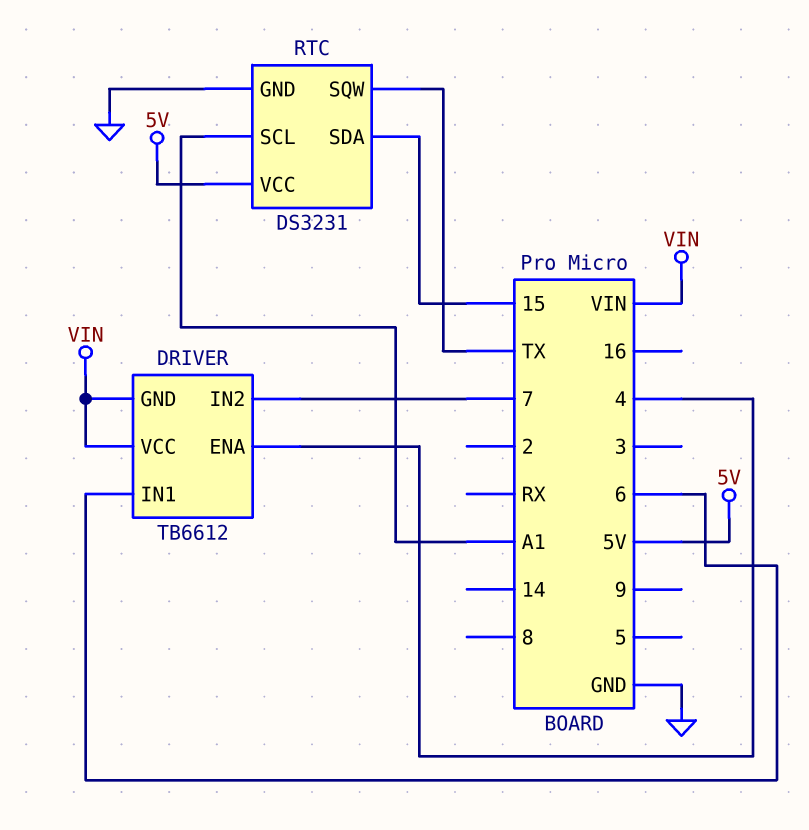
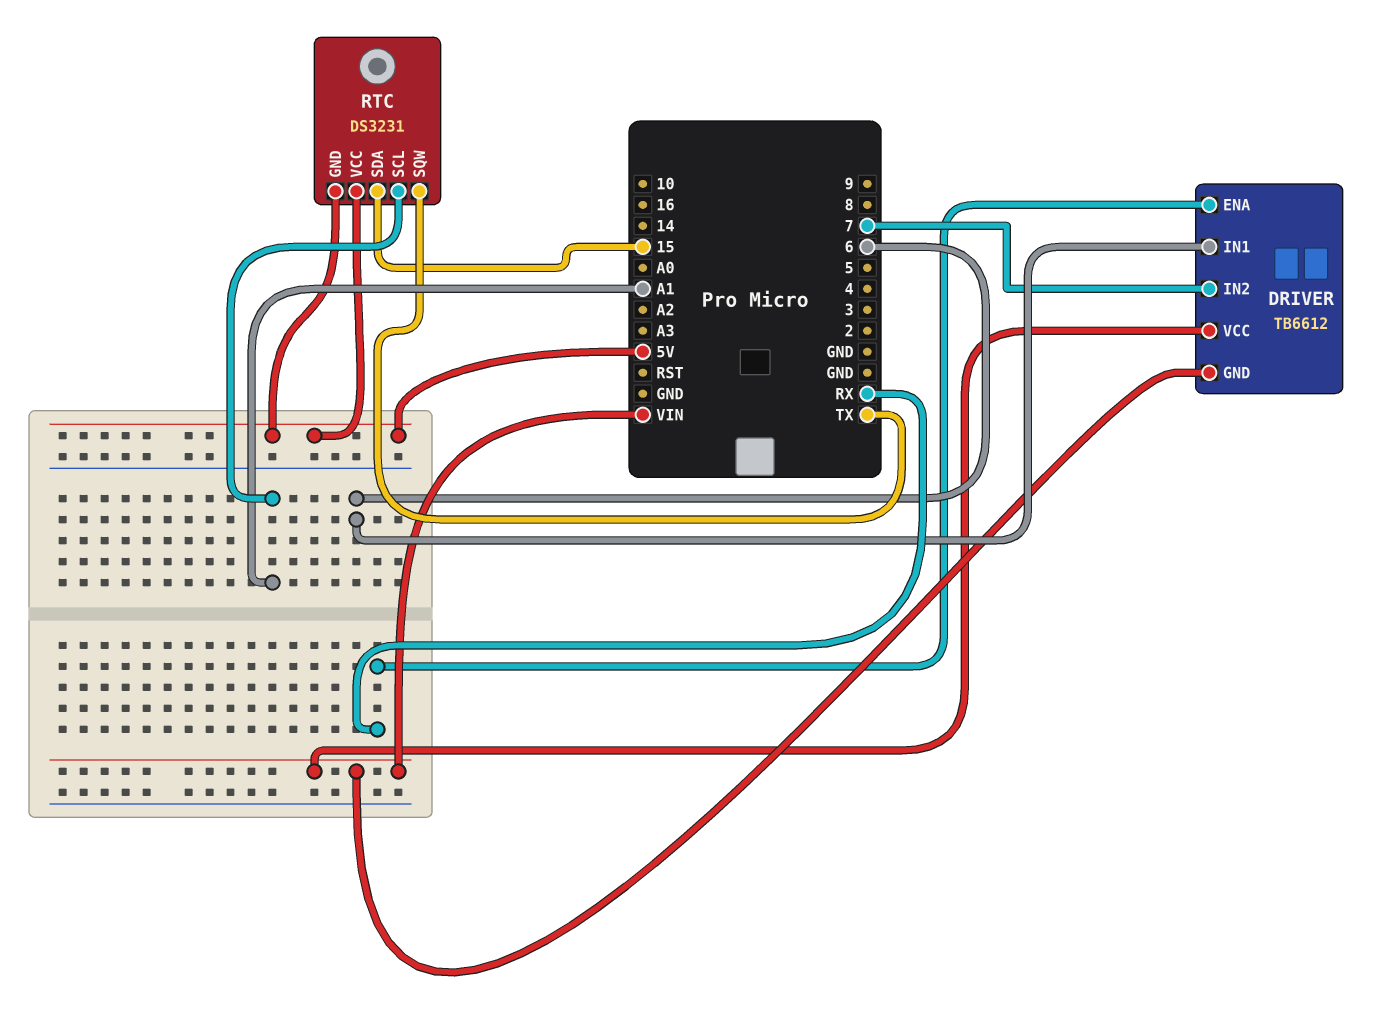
DRIVER pin ENA: 4 -> RX
RTC pin GND: GND -> 5V

